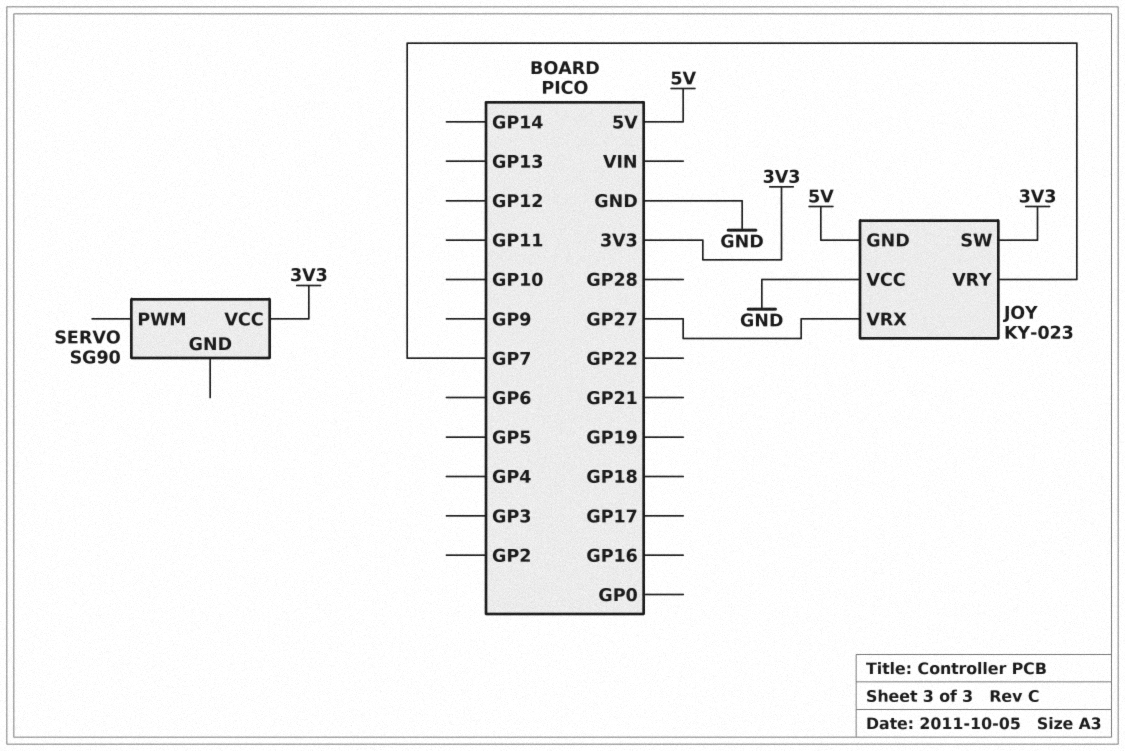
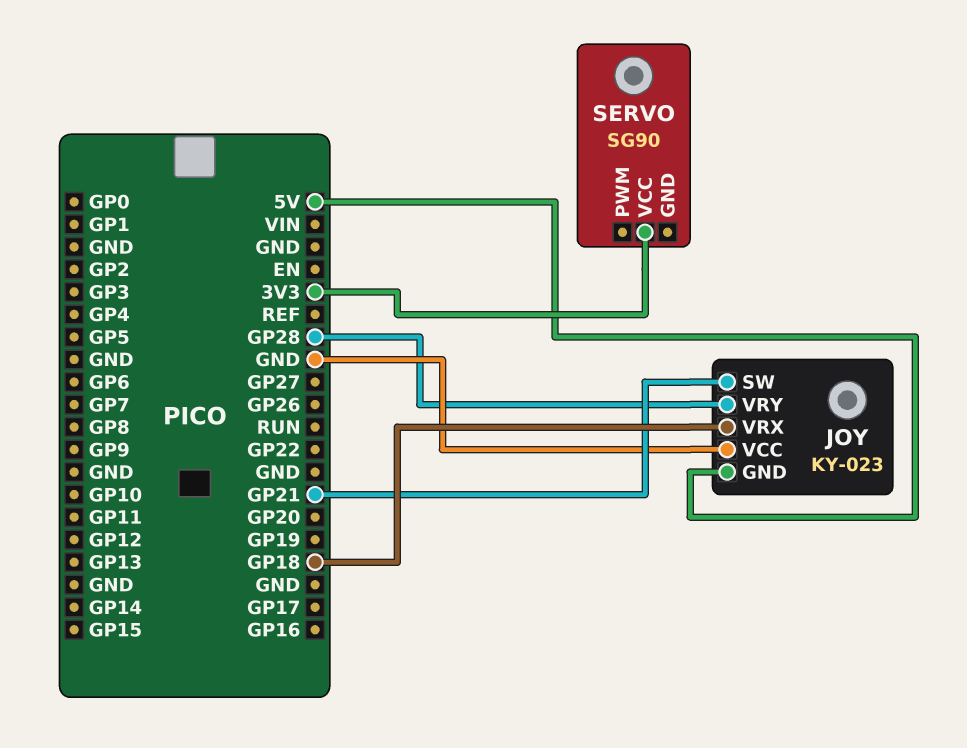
JOY pin SW: 3V3 -> GP21
JOY pin VRX: GP27 -> GP18
JOY pin VRY: GP7 -> GP28

